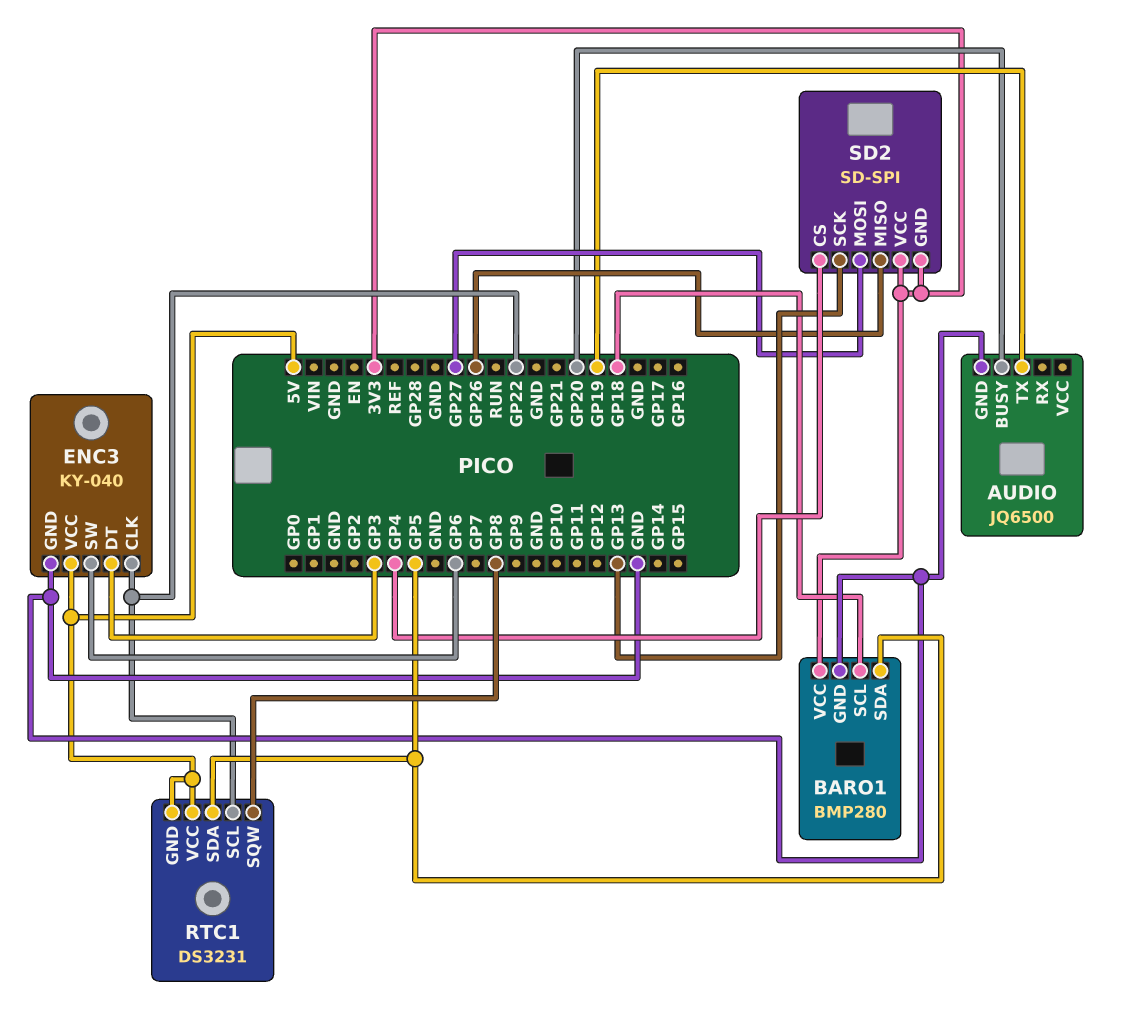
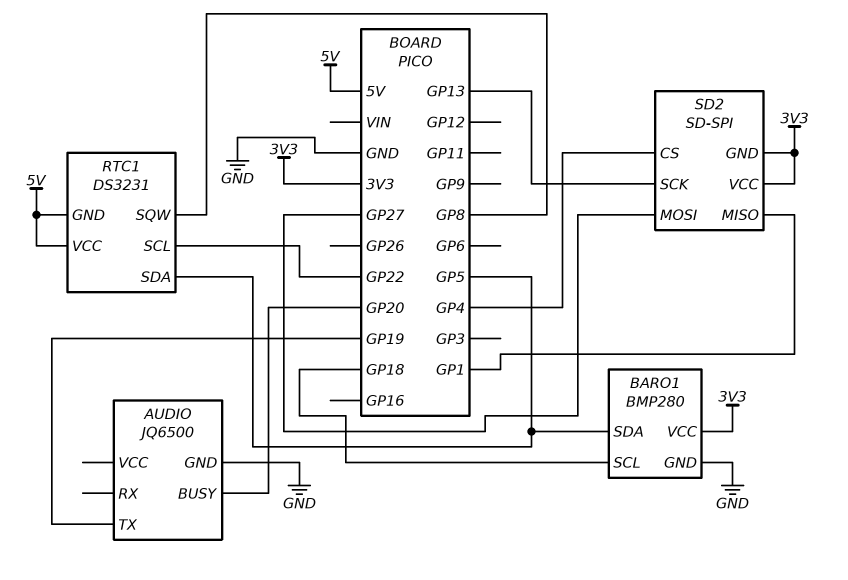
ENC3: KY-040 -> none
ENC3 pin CLK: GP22 -> none
ENC3 pin DT: GP3 -> none
ENC3 pin GND: GND -> none
ENC3 pin SW: GP6 -> none
ENC3 pin VCC: 5V -> none
SD2 pin MISO: GP26 -> GP1

